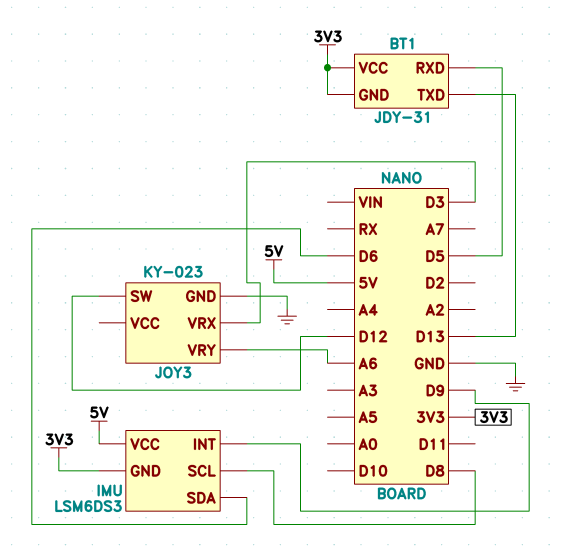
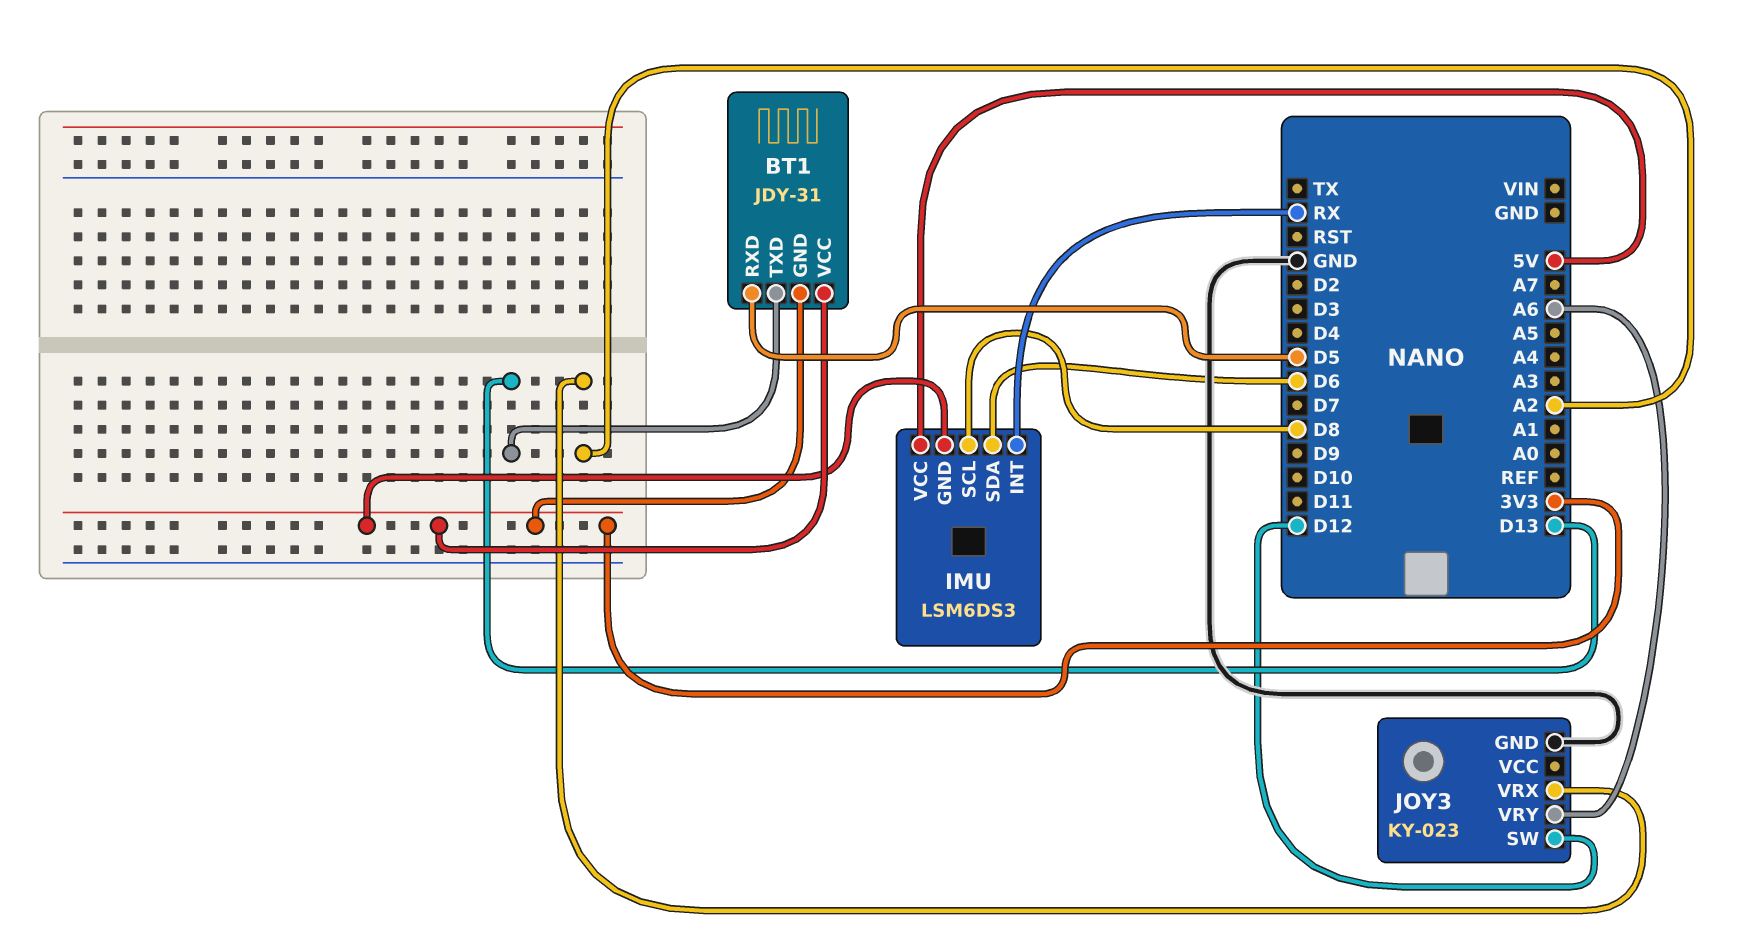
IMU pin INT: D9 -> RX
JOY3 pin VRX: D3 -> A2

